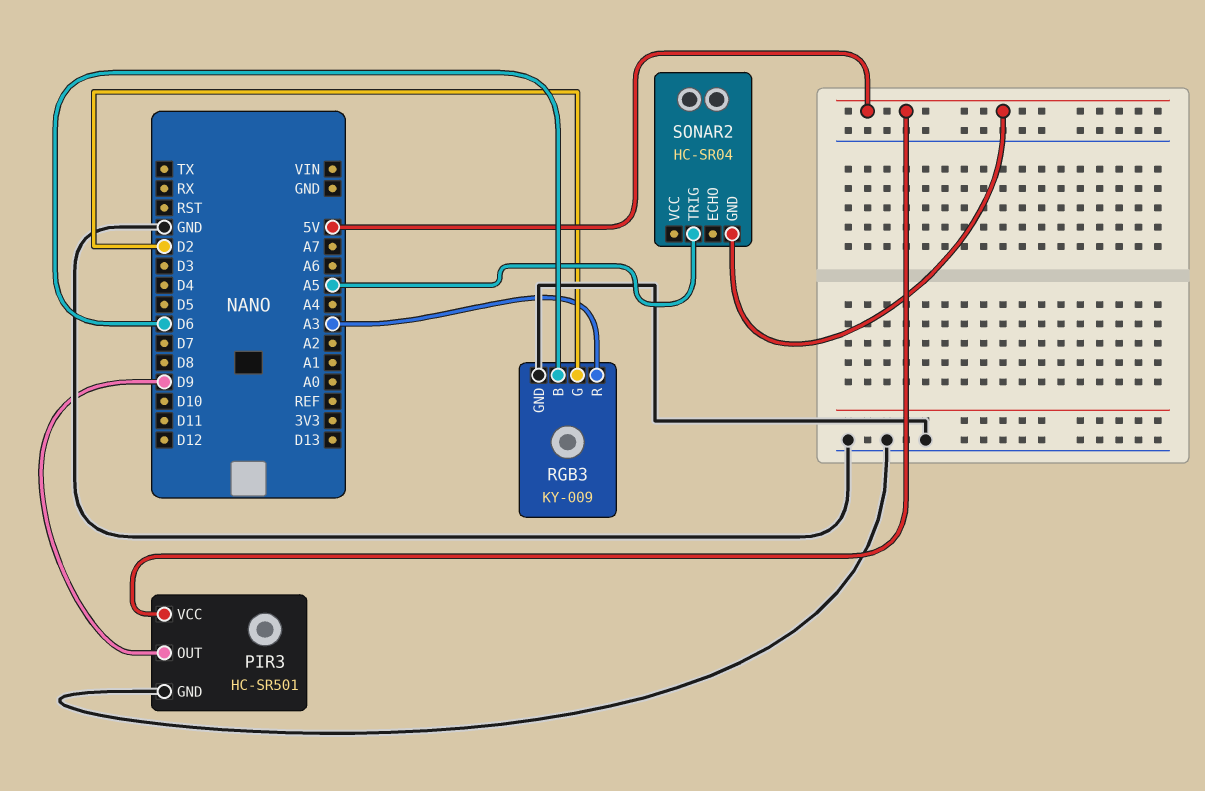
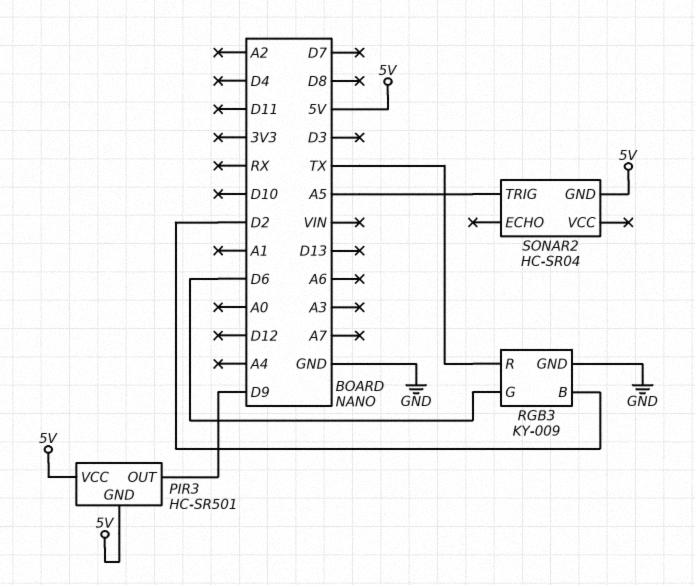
PIR3 pin GND: GND -> 5V
RGB3 pin B: D6 -> D2
RGB3 pin G: D2 -> D6
RGB3 pin R: A3 -> TX

